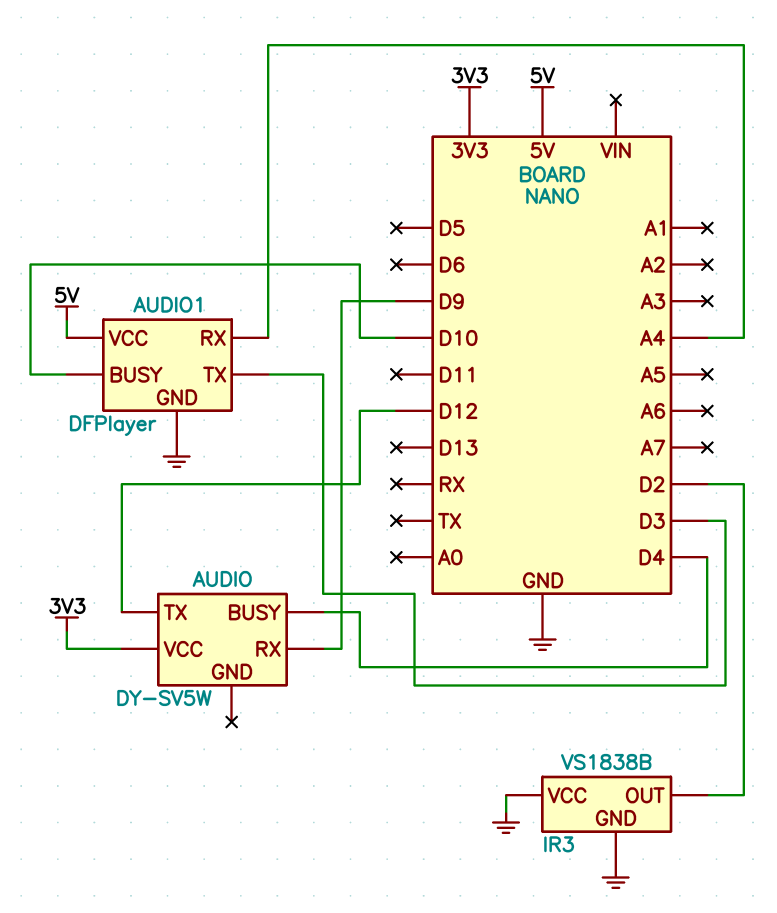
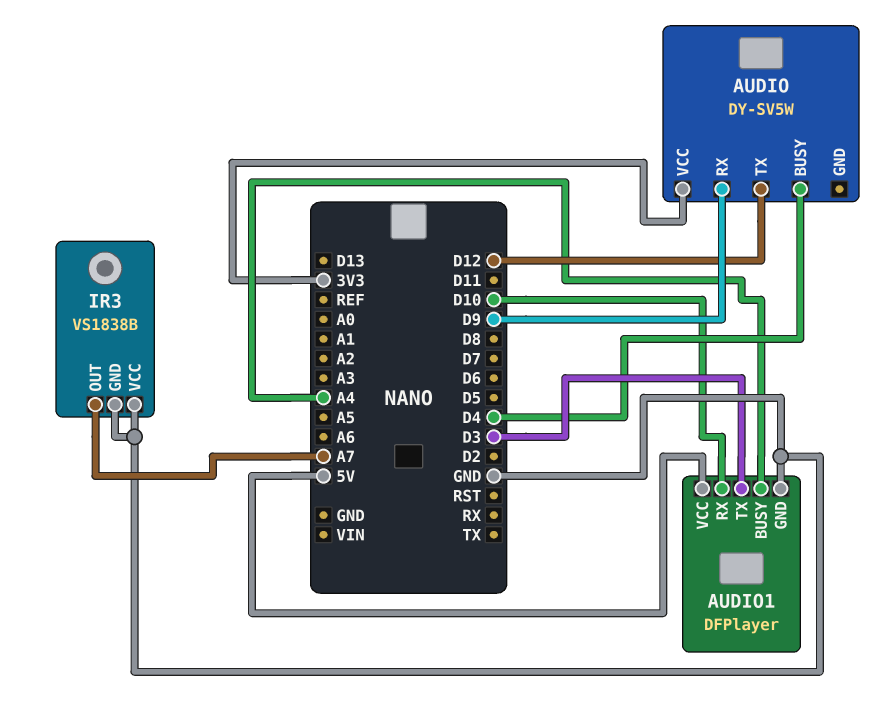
AUDIO1 pin BUSY: D10 -> A4
AUDIO1 pin RX: A4 -> D10
IR3 pin OUT: D2 -> A7

